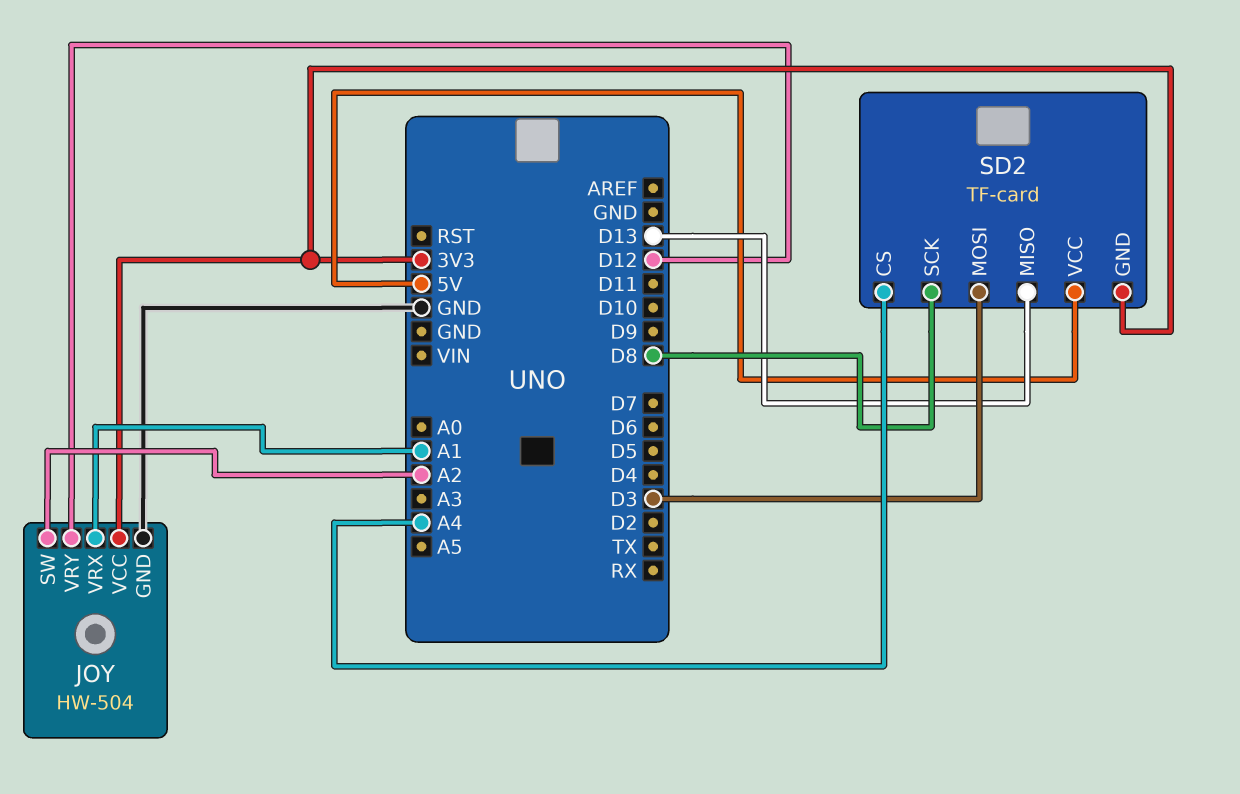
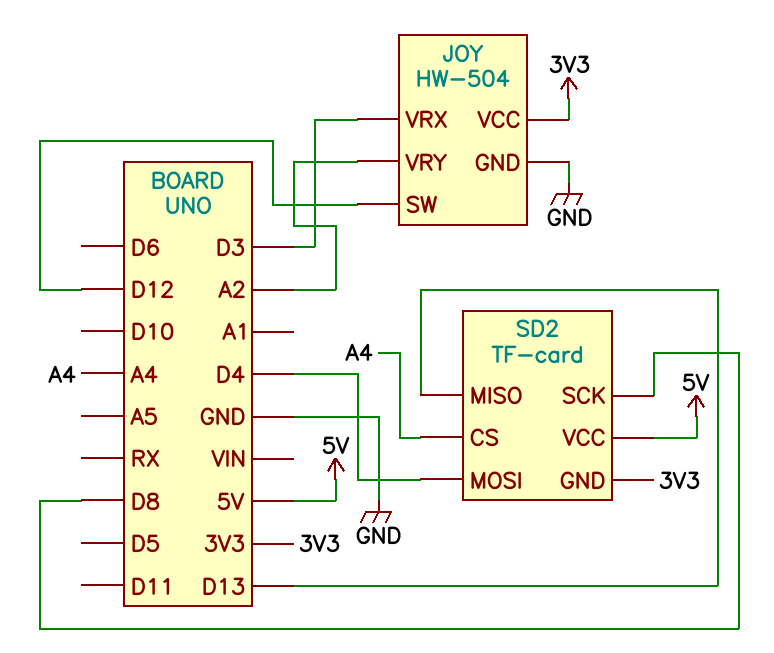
JOY pin SW: A2 -> D12
JOY pin VRX: A1 -> D3
JOY pin VRY: D12 -> A2
SD2 pin MOSI: D3 -> D4

